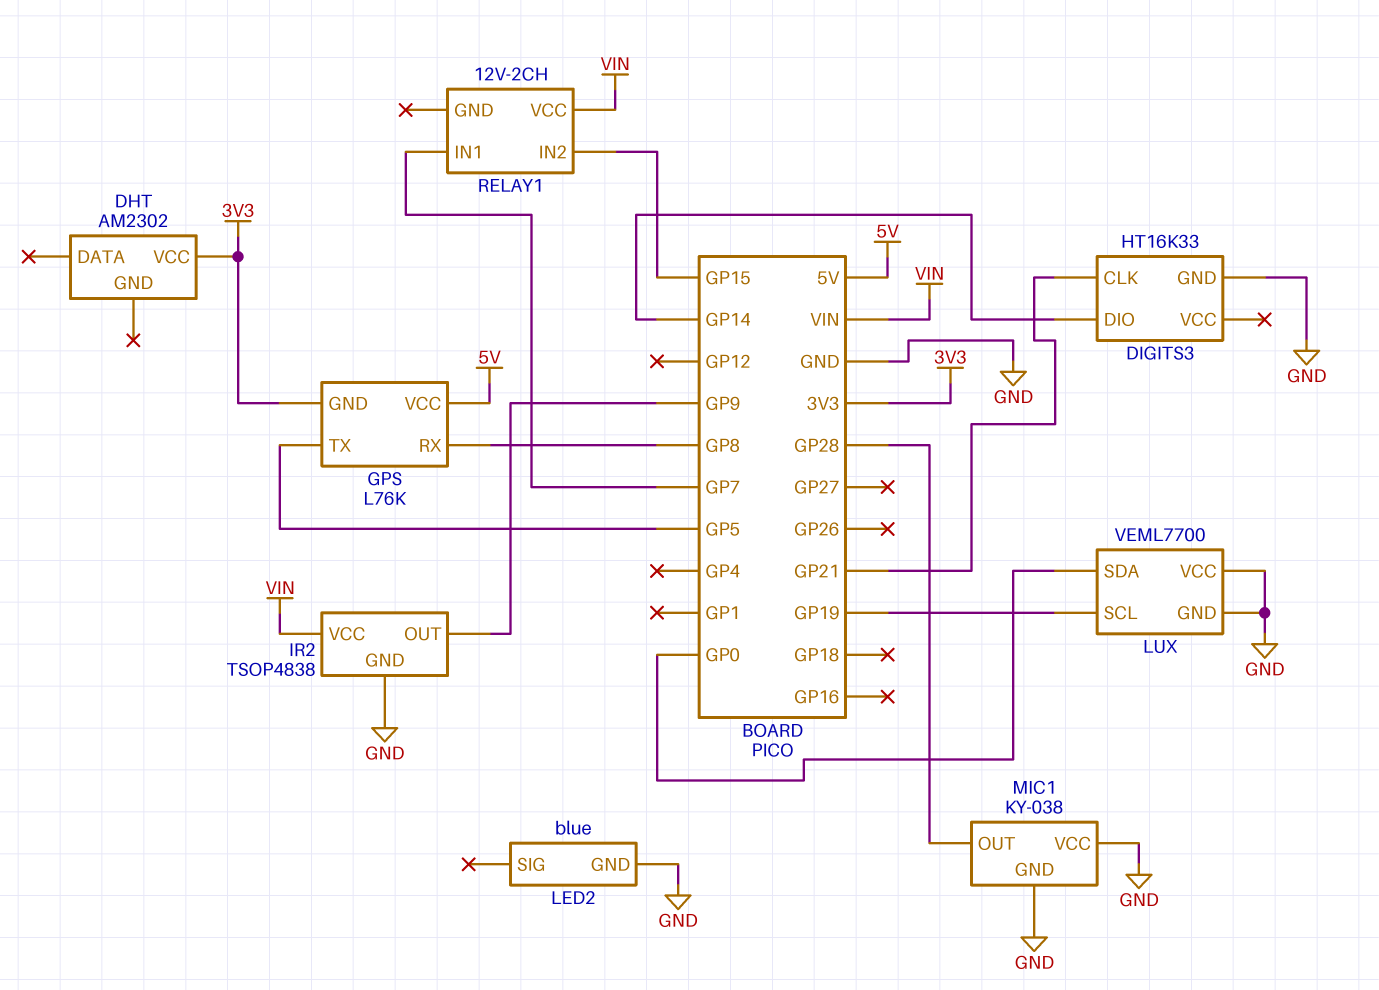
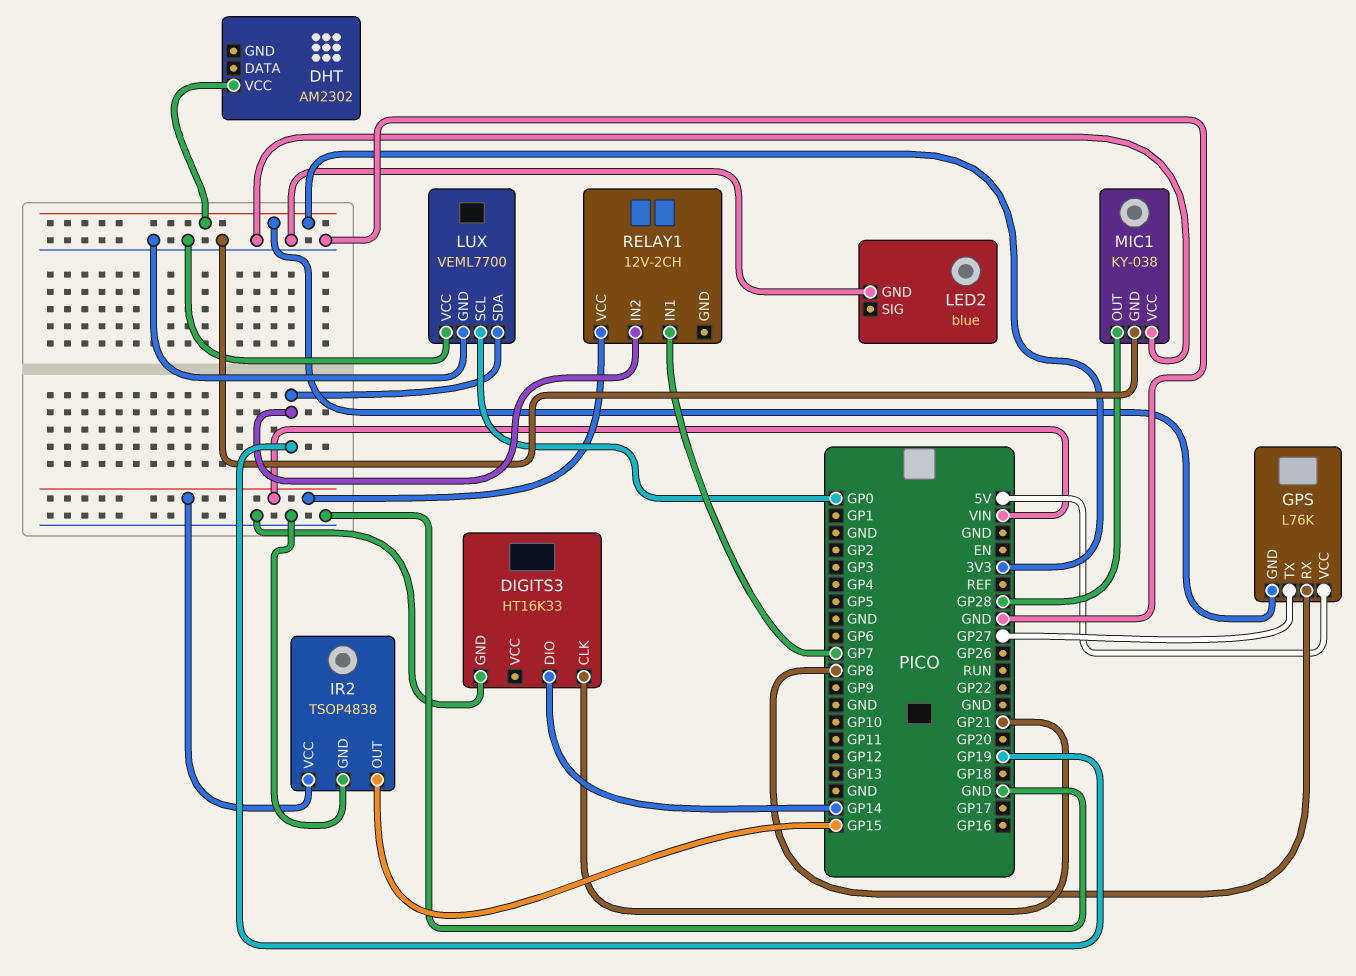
GPS pin TX: GP5 -> GP27
IR2 pin OUT: GP9 -> GP15
LUX pin SCL: GP19 -> GP0
LUX pin SDA: GP0 -> GP19
RELAY1 pin IN2: GP15 -> GP19

